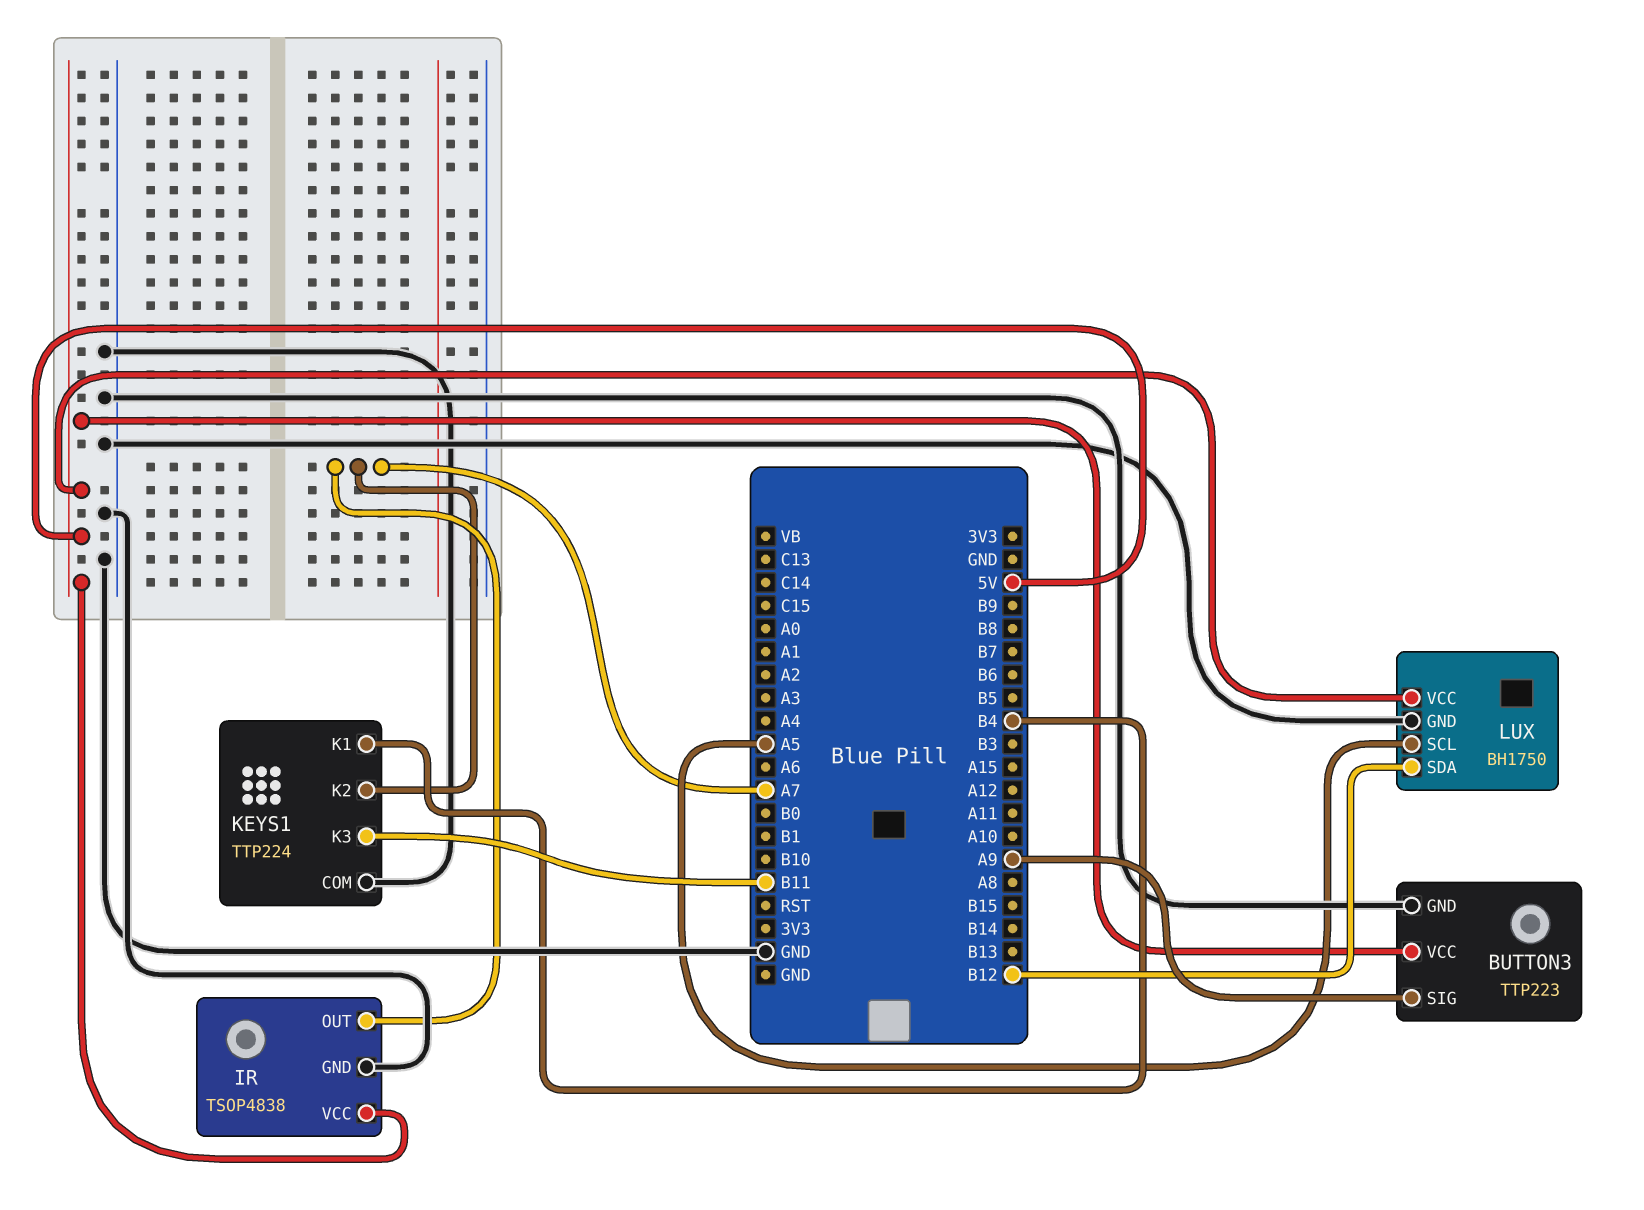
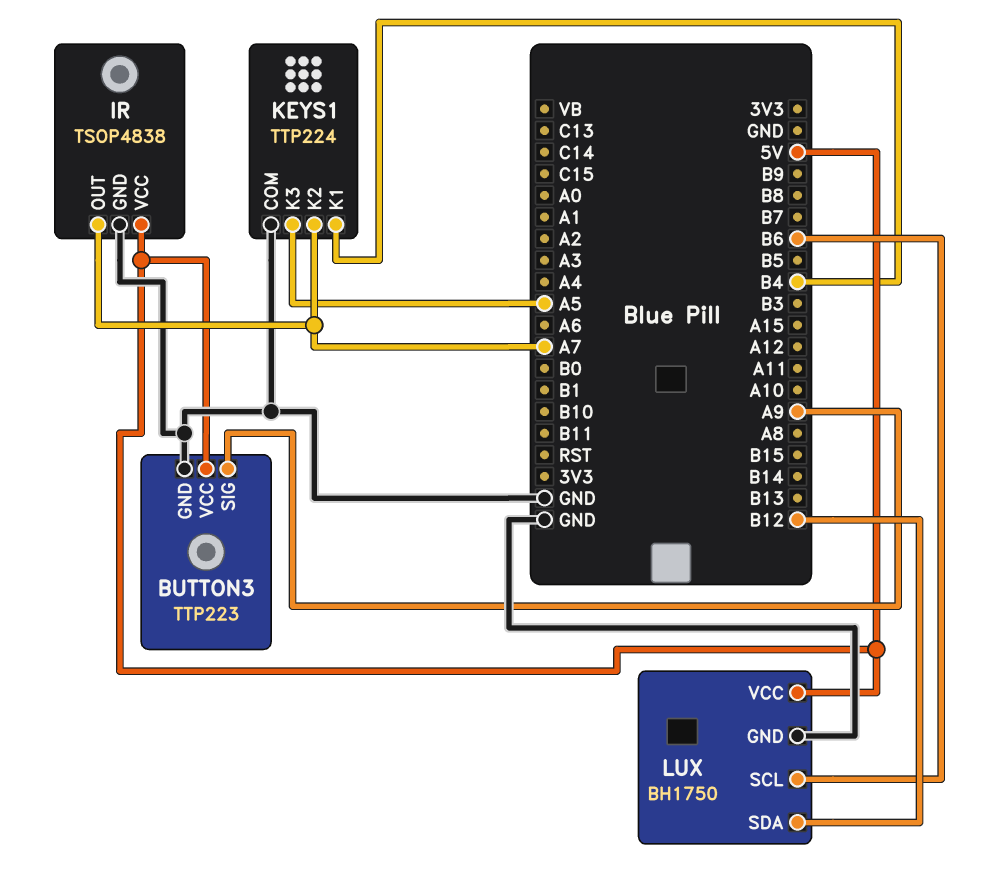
KEYS1 pin K3: B11 -> A5
LUX pin SCL: A5 -> B6

